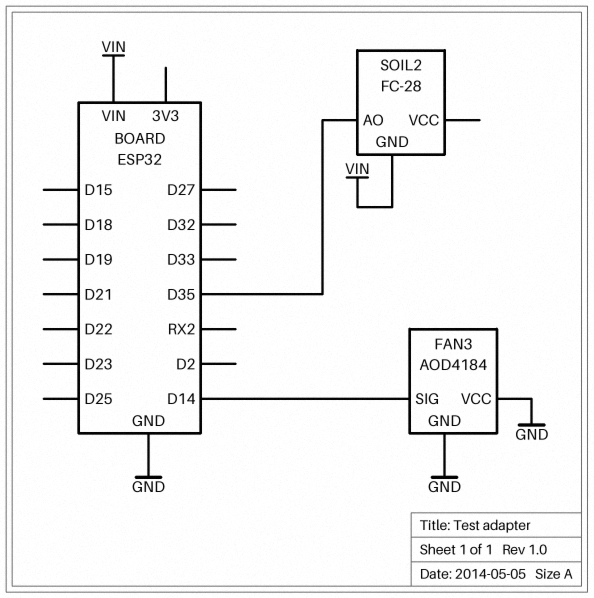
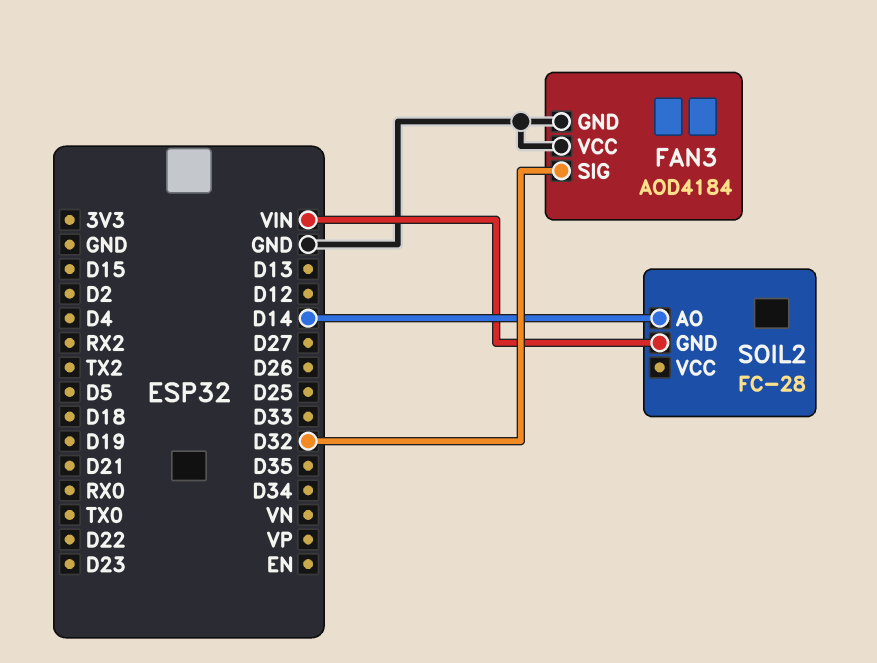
FAN3 pin SIG: D14 -> D32
SOIL2 pin AO: D35 -> D14

